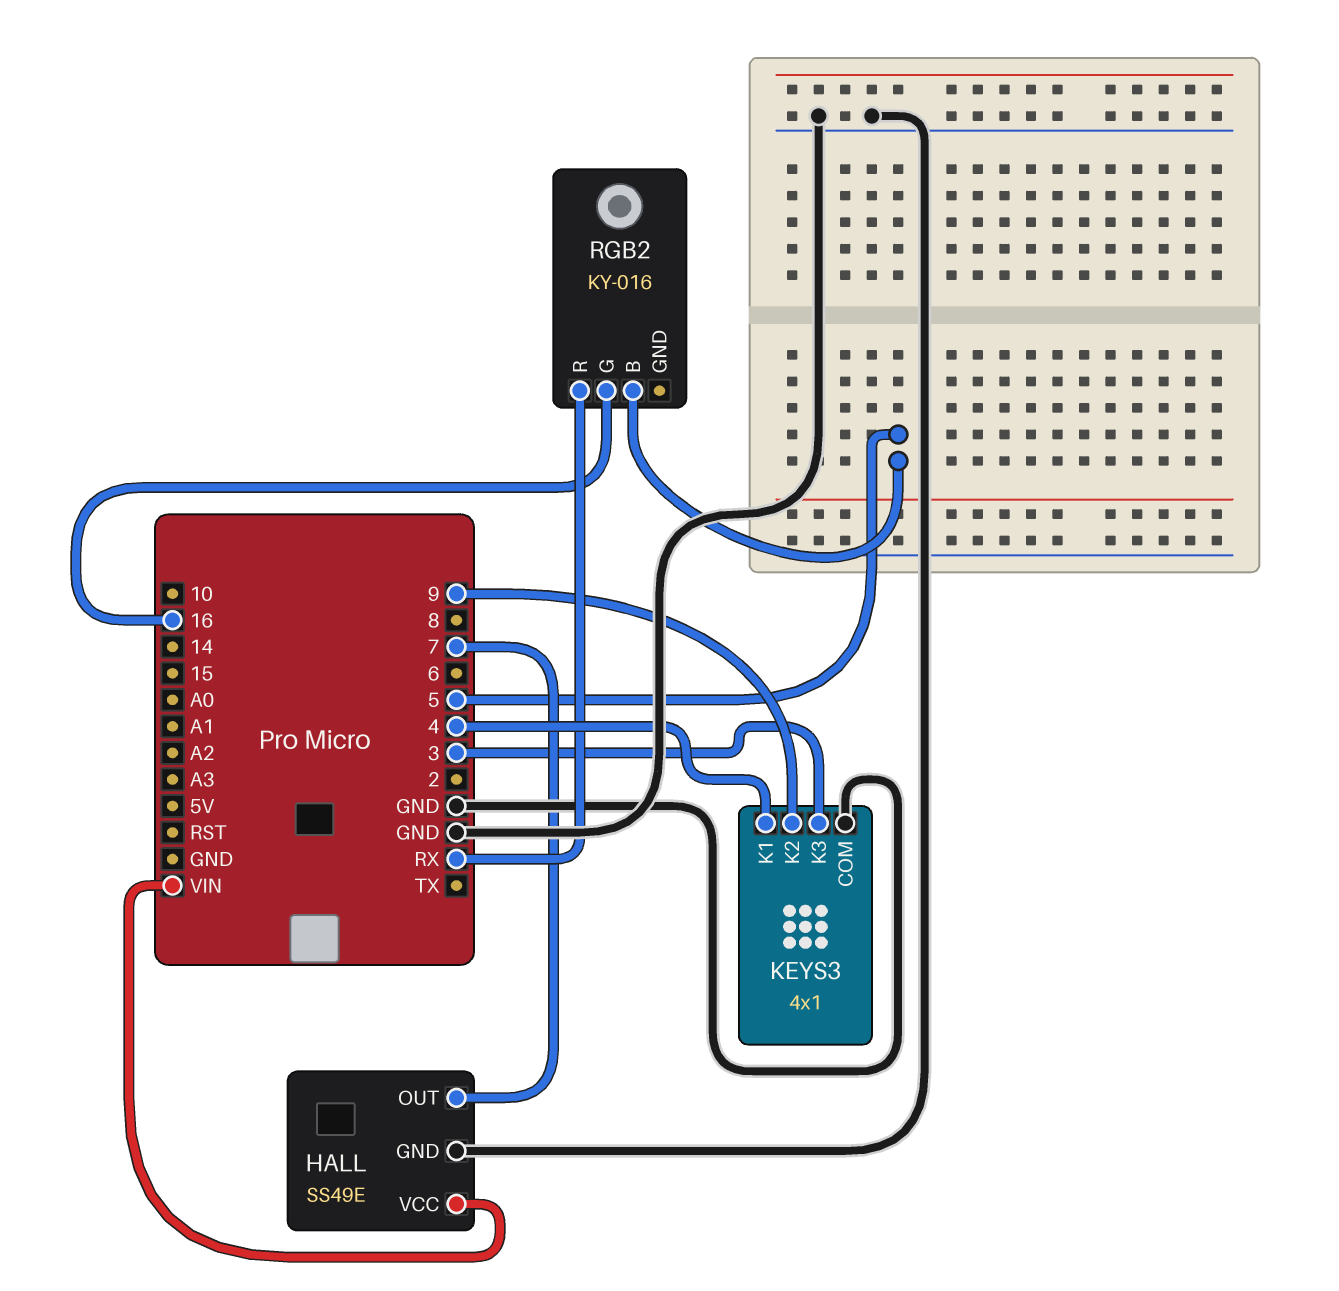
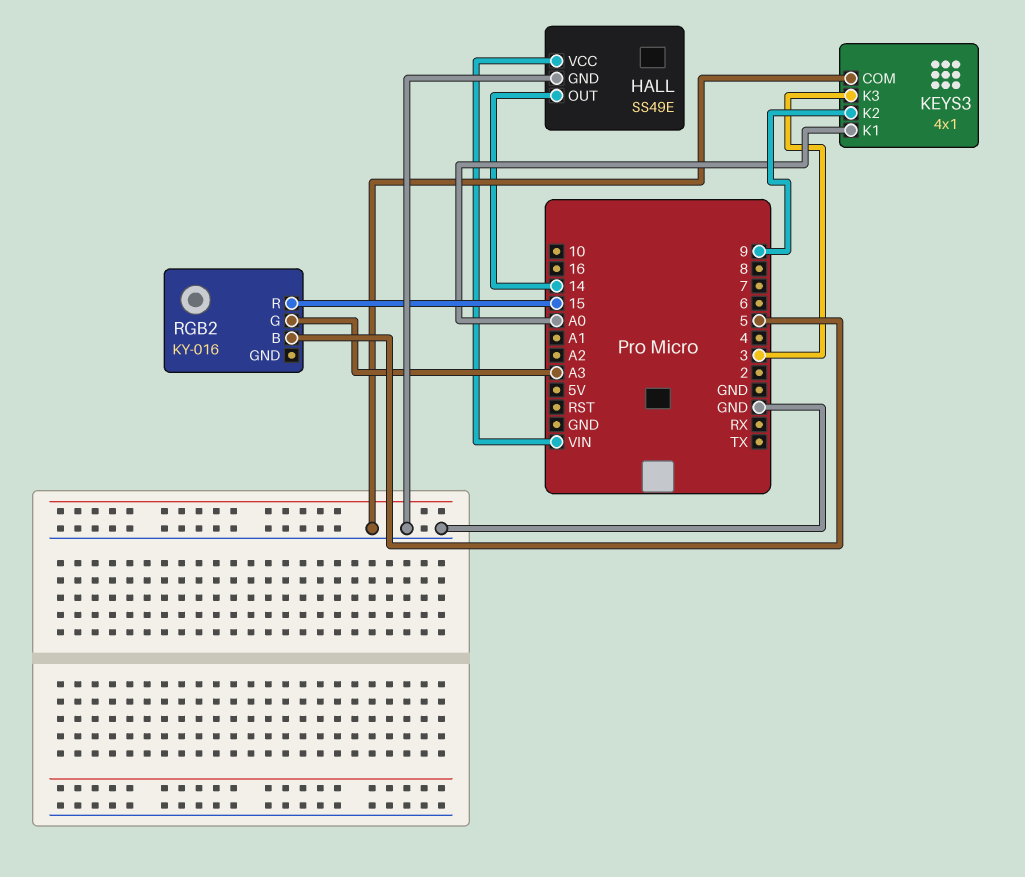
HALL pin OUT: 7 -> 14
KEYS3 pin K1: 4 -> A0
RGB2 pin G: 16 -> A3
RGB2 pin R: RX -> 15

